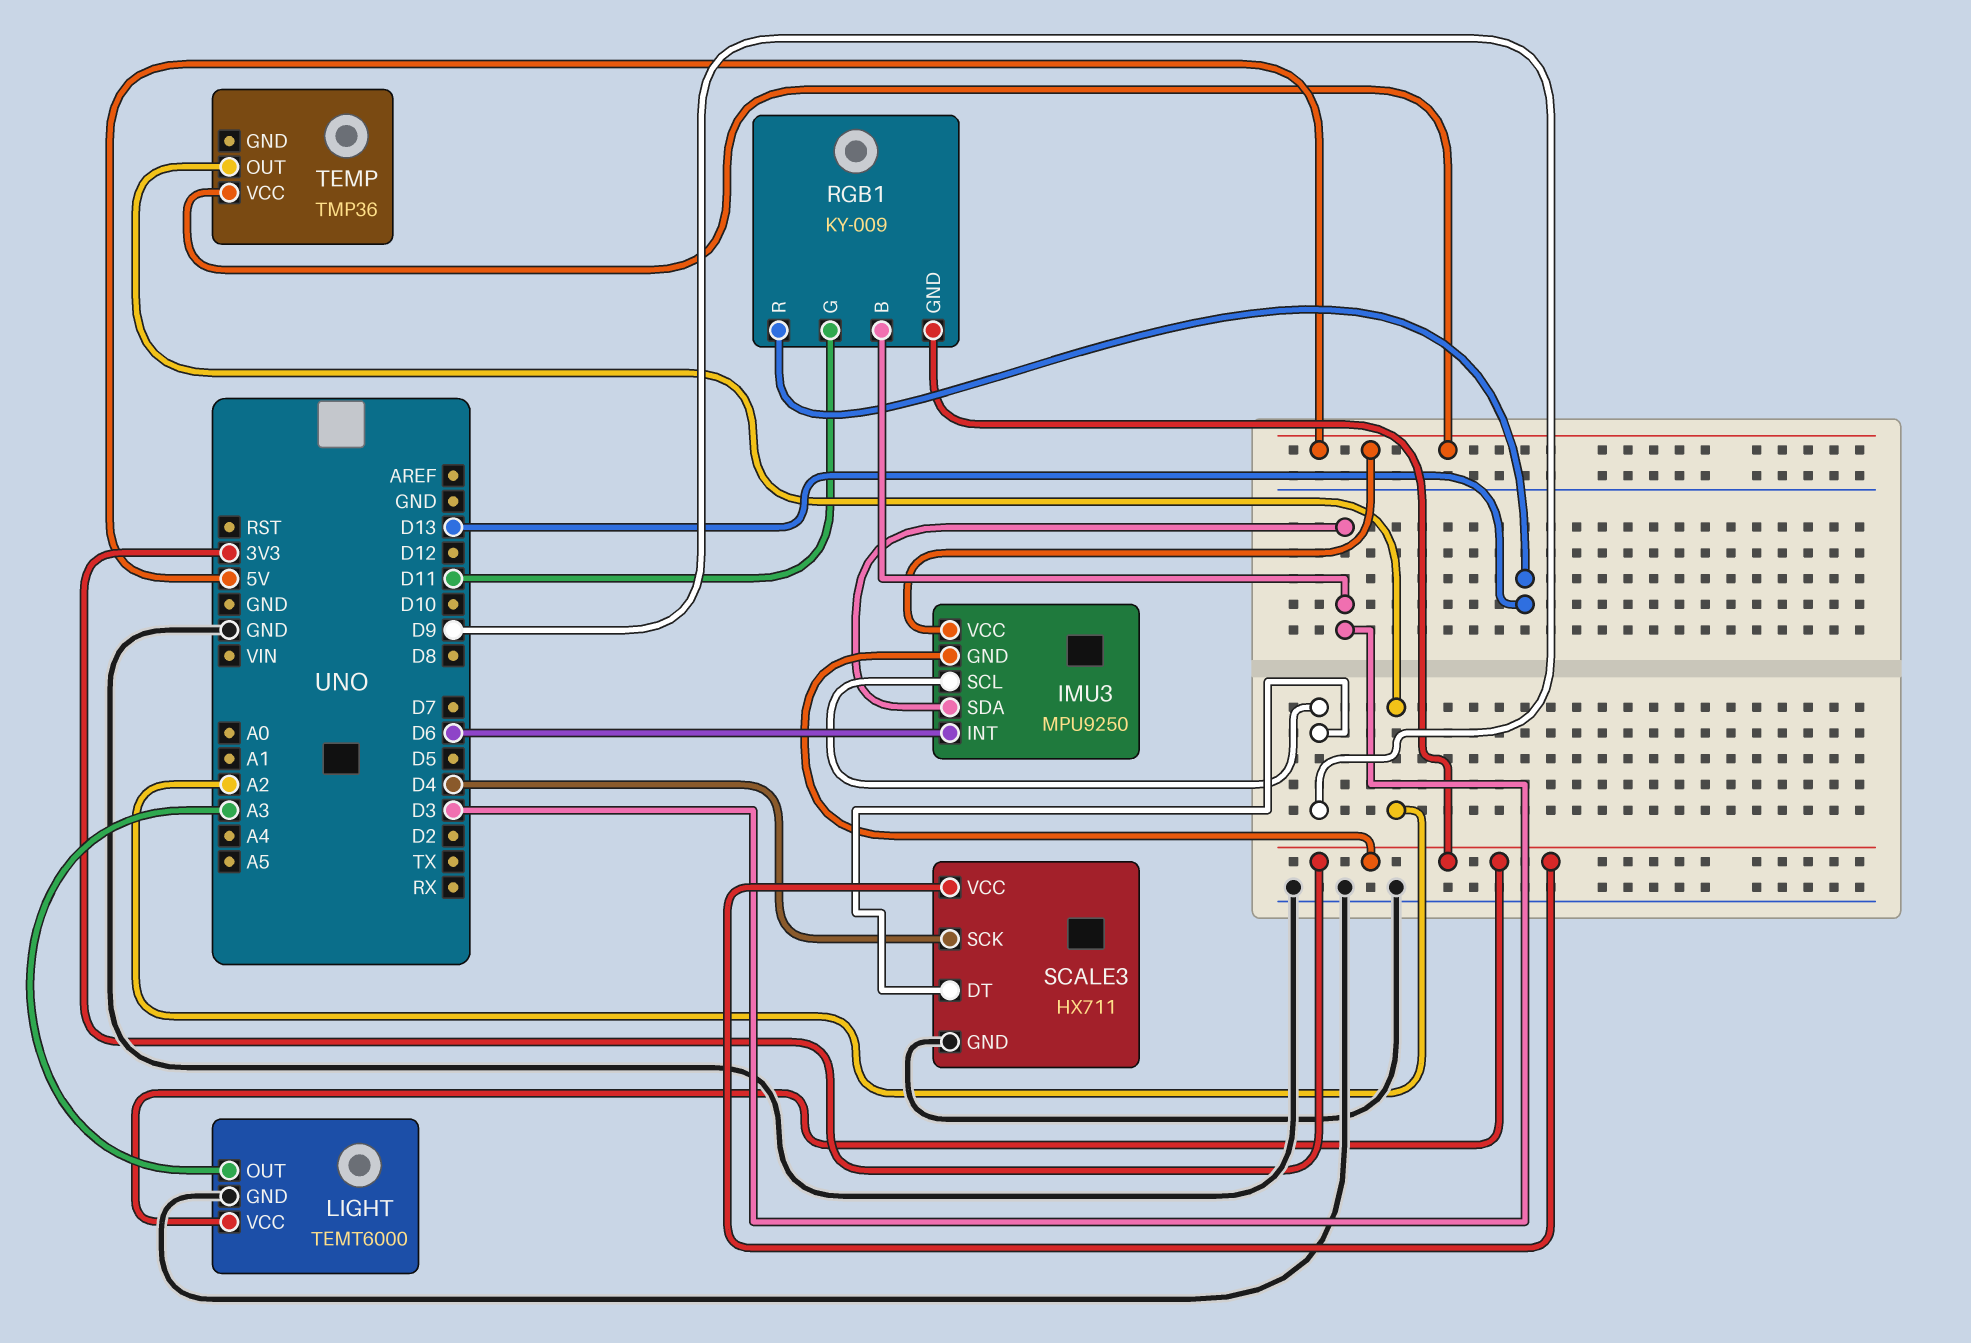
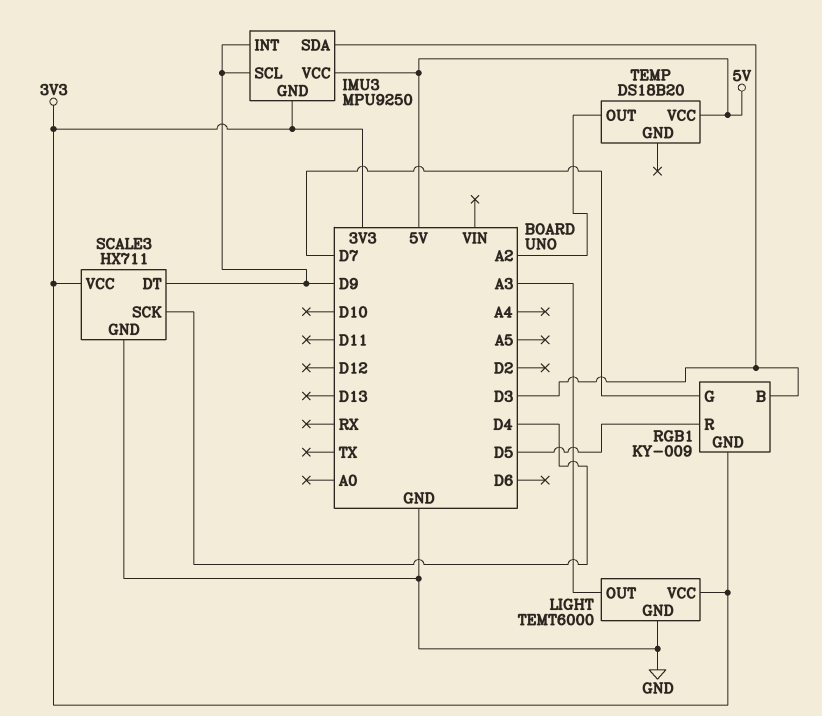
IMU3 pin INT: D6 -> D9
RGB1 pin G: D11 -> D7
RGB1 pin R: D13 -> D5
TEMP: TMP36 -> DS18B20

